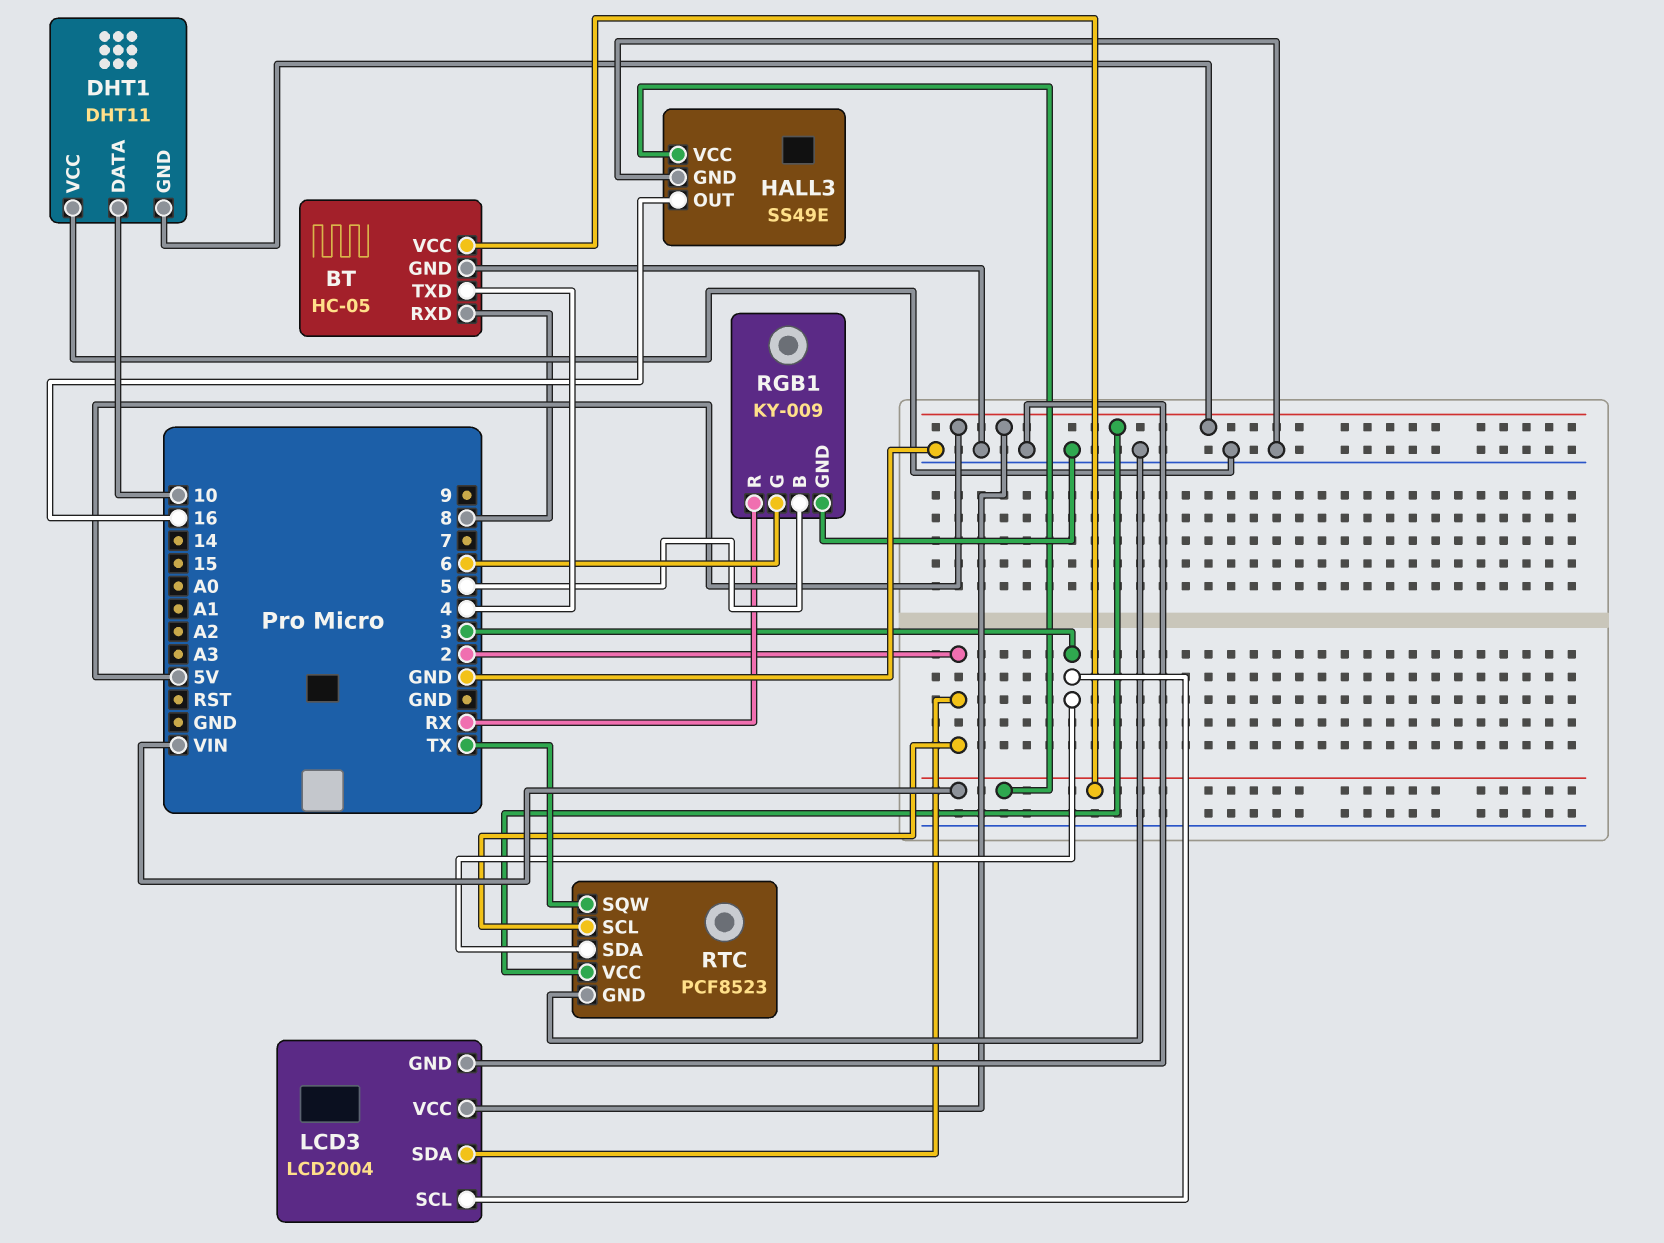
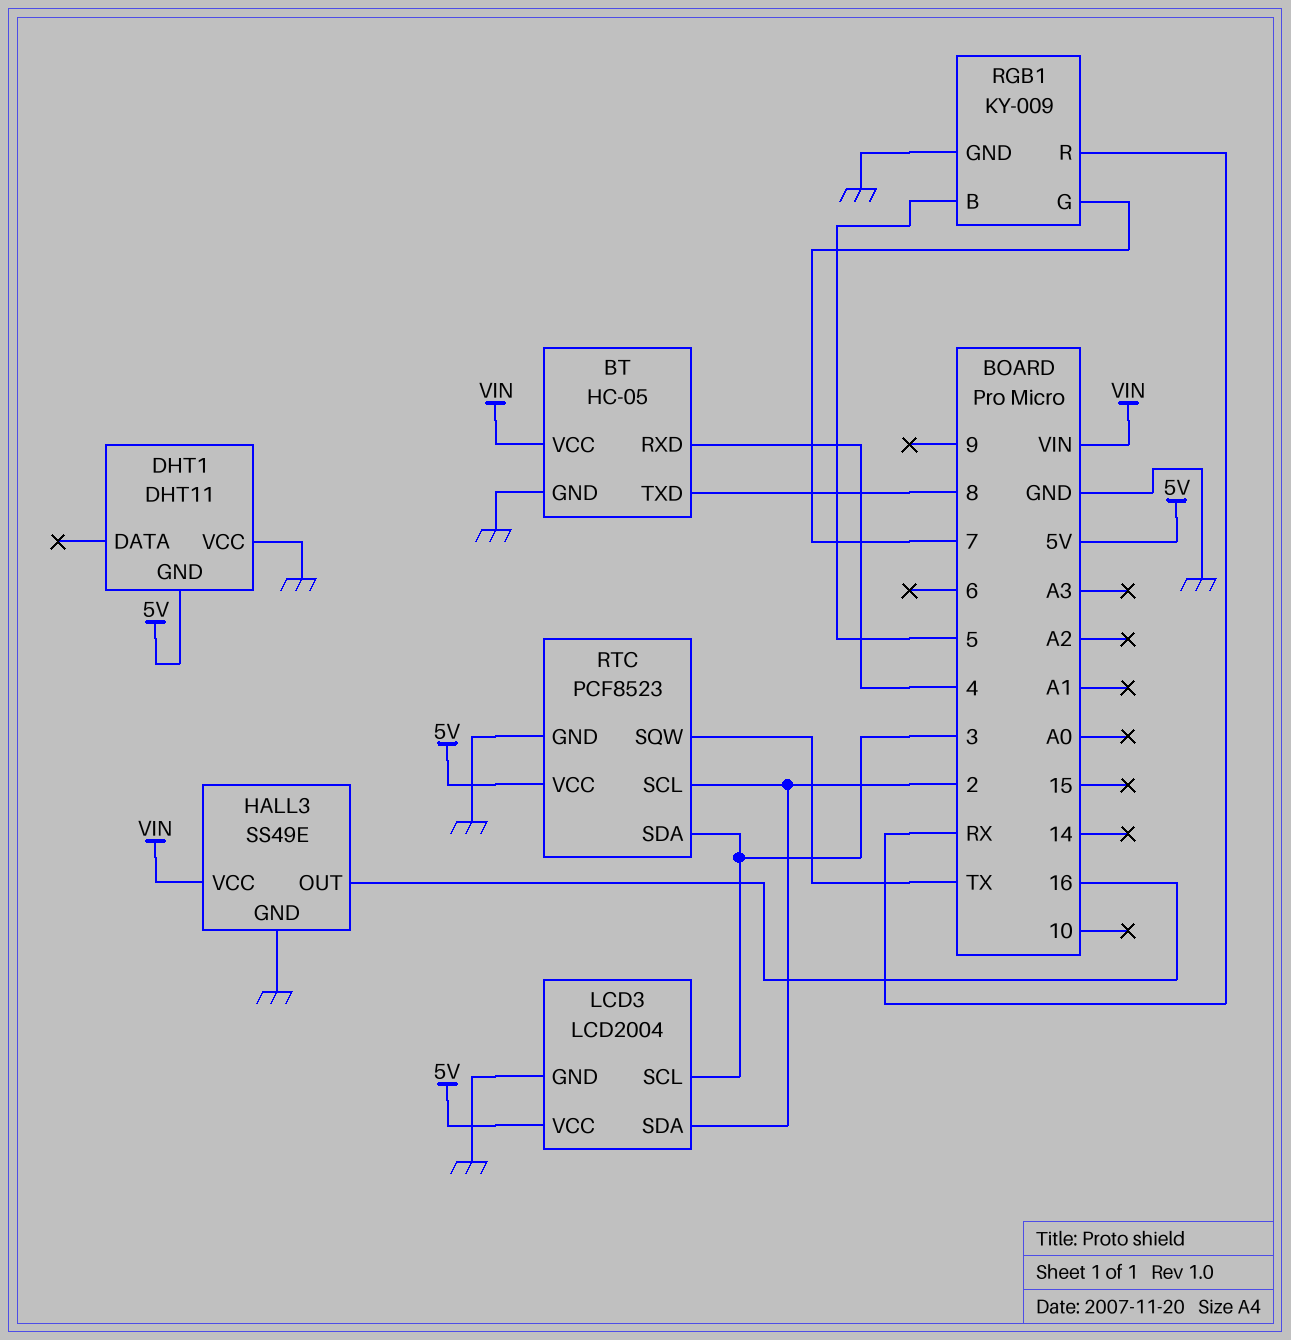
BT pin RXD: 8 -> 4
BT pin TXD: 4 -> 8
DHT1 pin DATA: 10 -> none
RGB1 pin G: 6 -> 7

